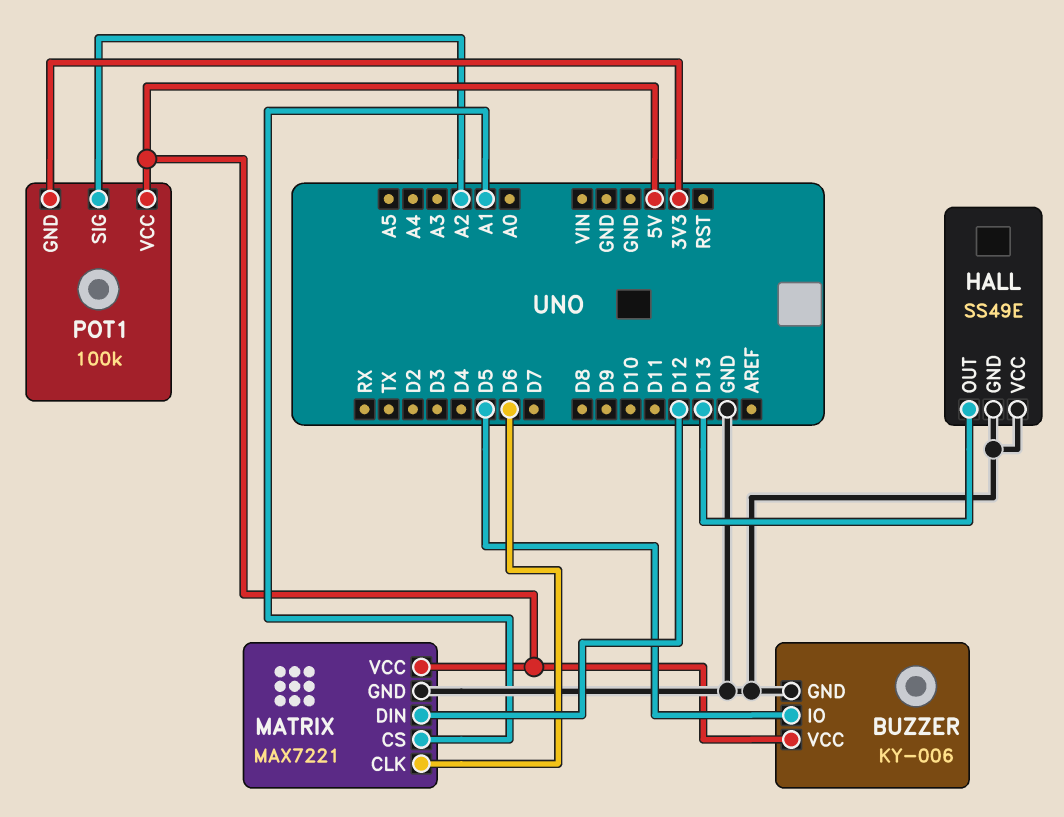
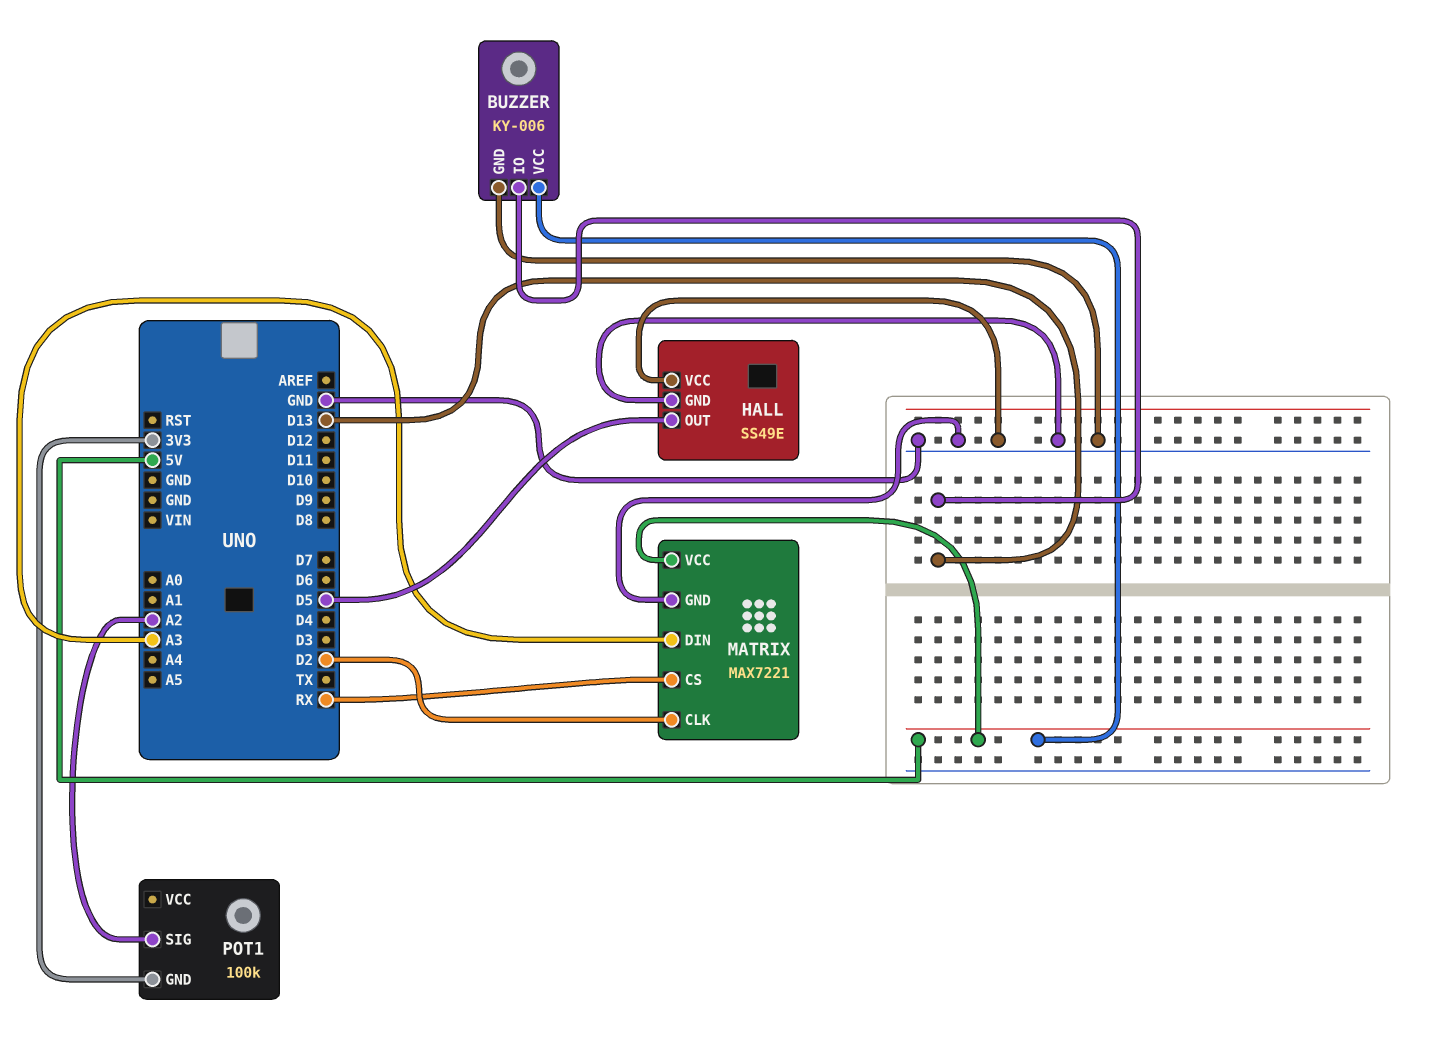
BUZZER pin IO: D5 -> D13
HALL pin OUT: D13 -> D5
MATRIX pin CLK: D6 -> D2
MATRIX pin CS: A1 -> RX
MATRIX pin DIN: D12 -> A3
POT1 pin VCC: 5V -> none

